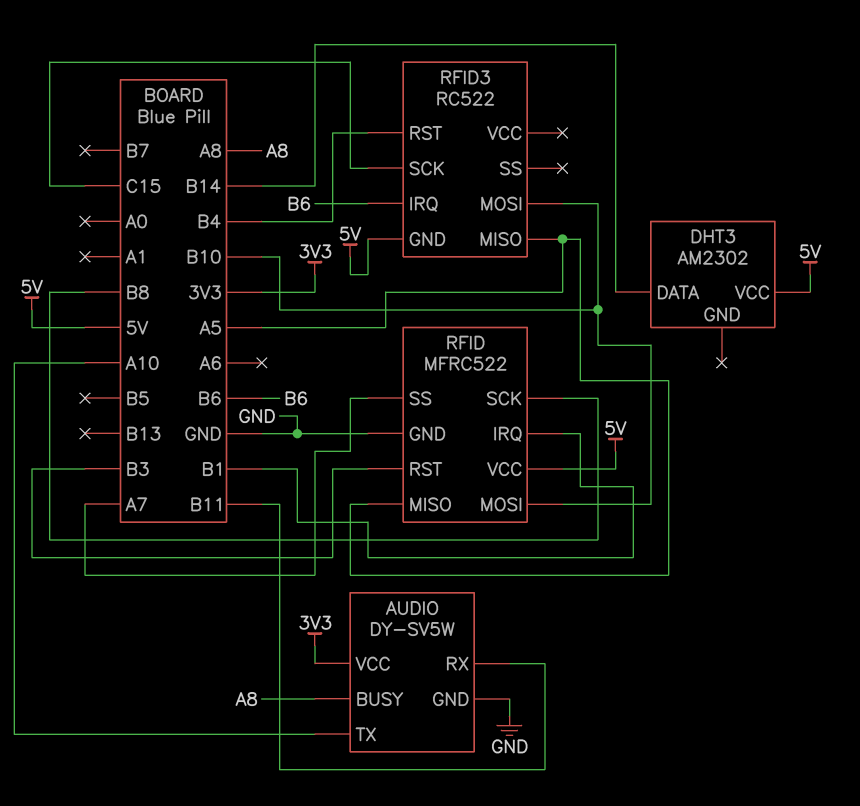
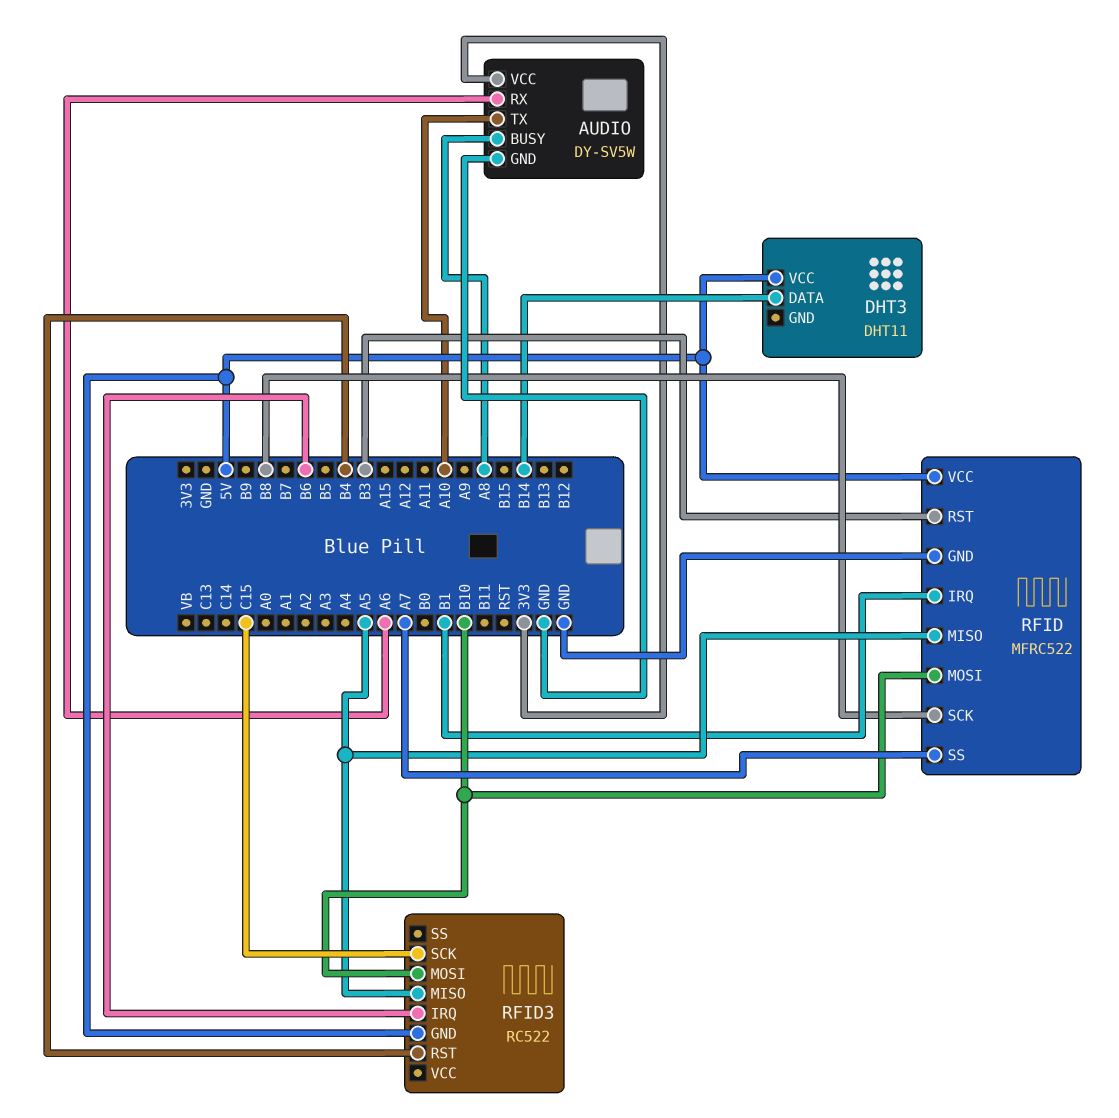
AUDIO pin RX: B11 -> A6
DHT3: AM2302 -> DHT11

